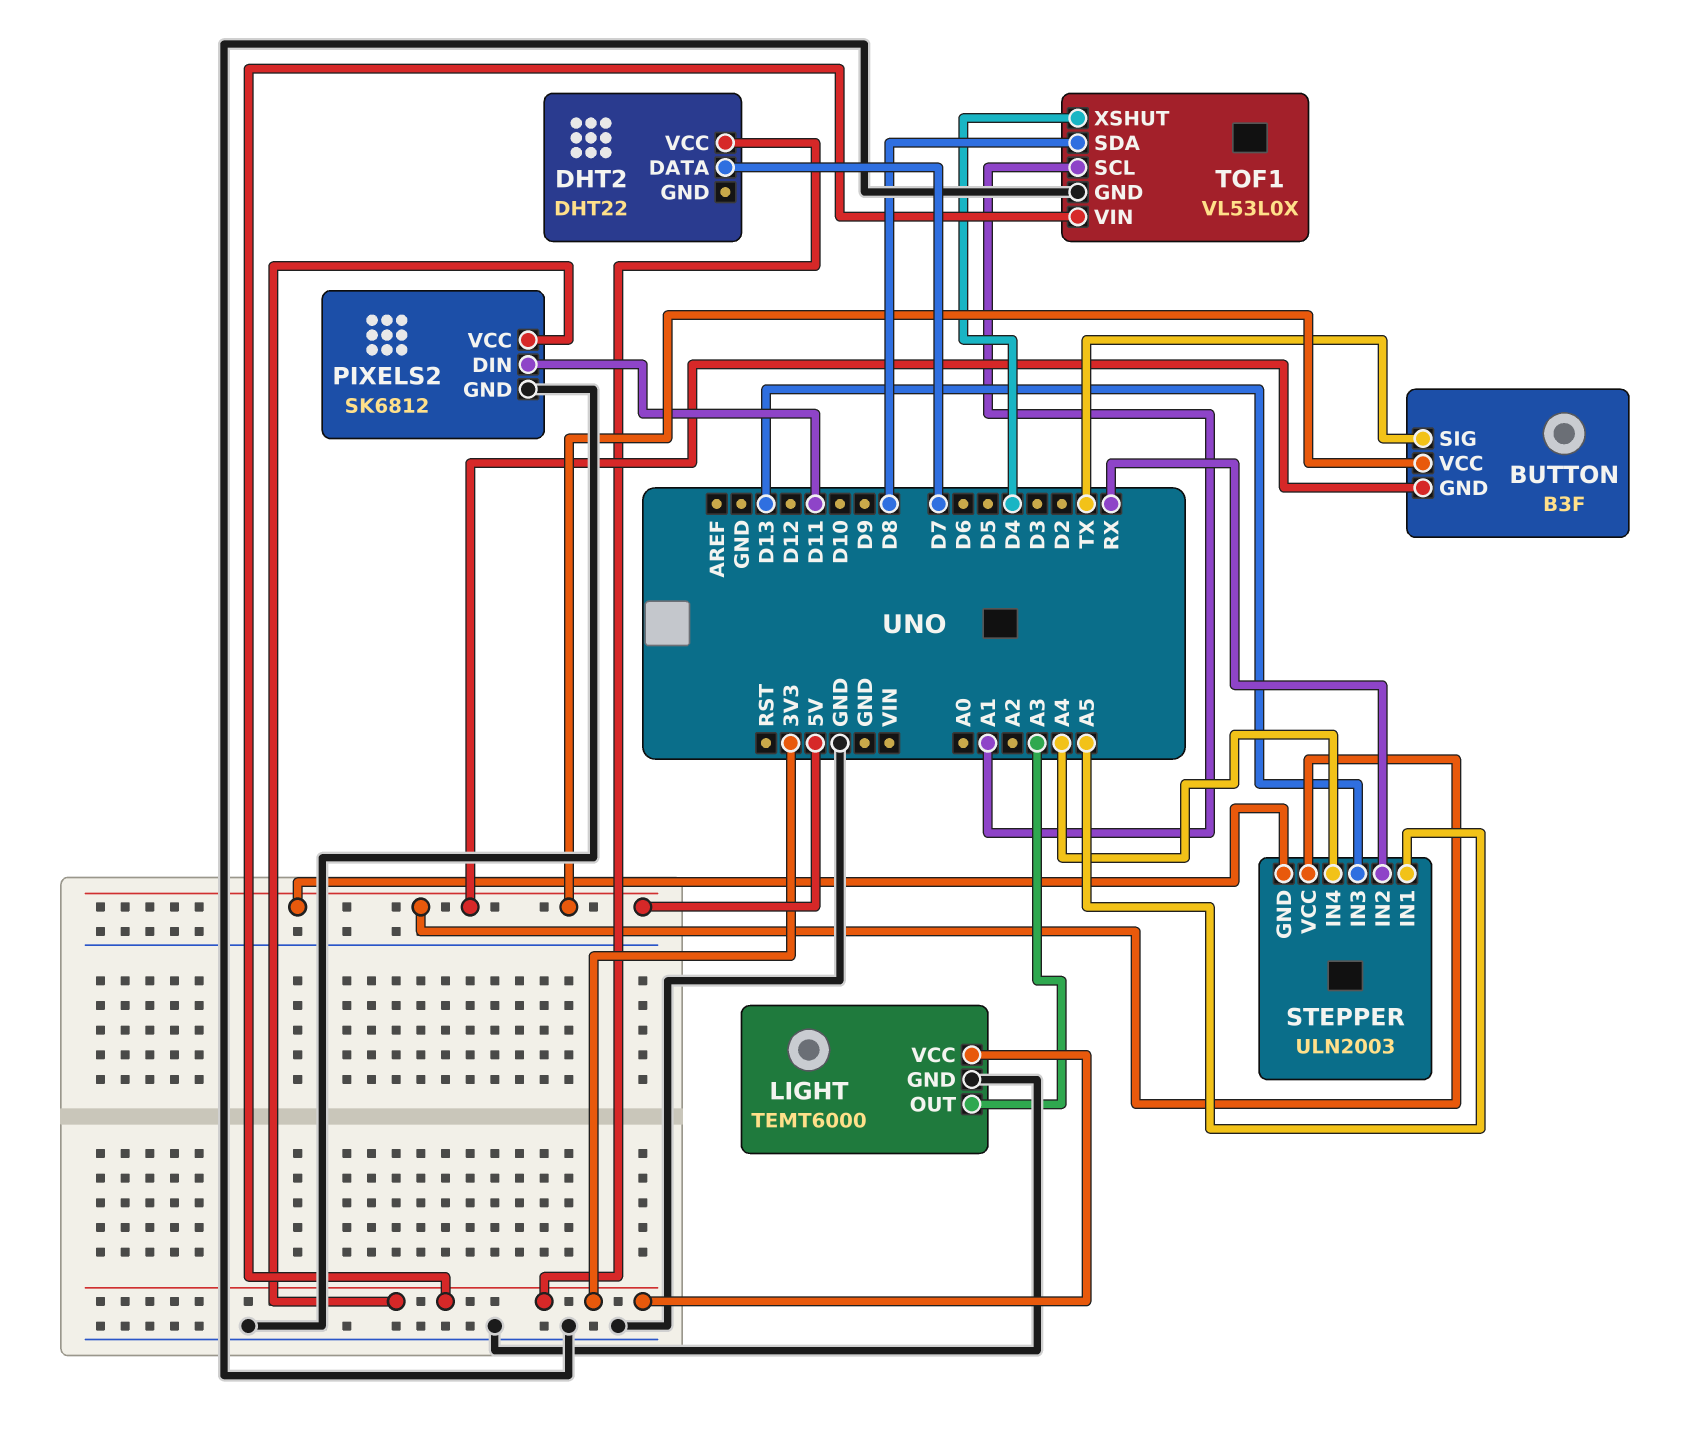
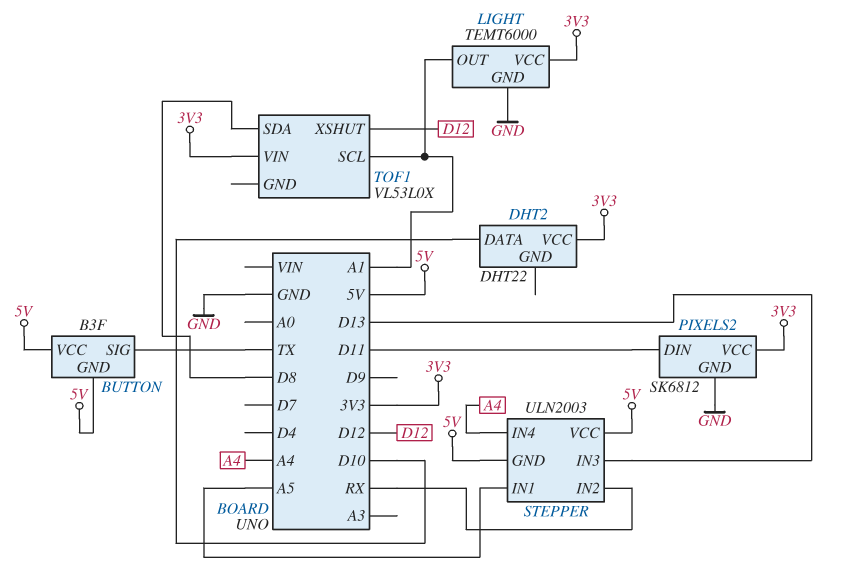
DHT2 pin DATA: D7 -> D10
LIGHT pin OUT: A3 -> A1
TOF1 pin GND: GND -> none
TOF1 pin XSHUT: D4 -> D12

